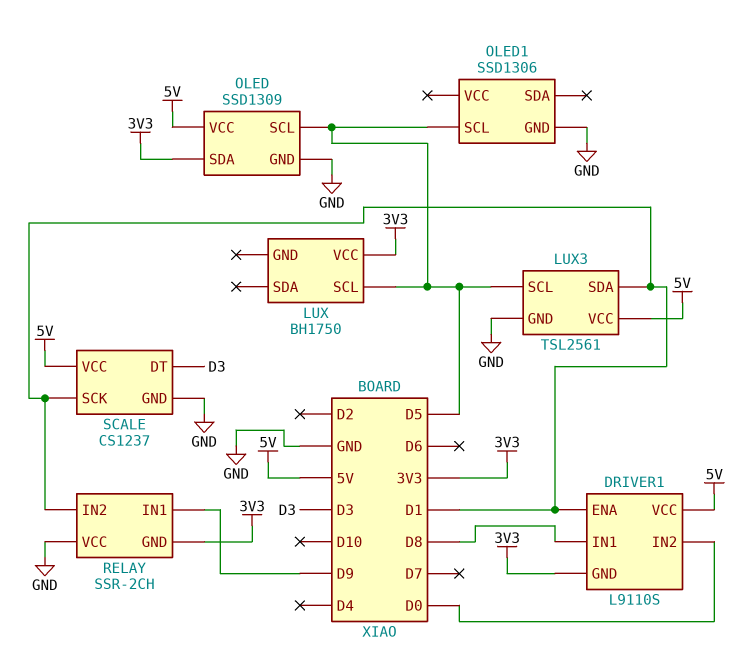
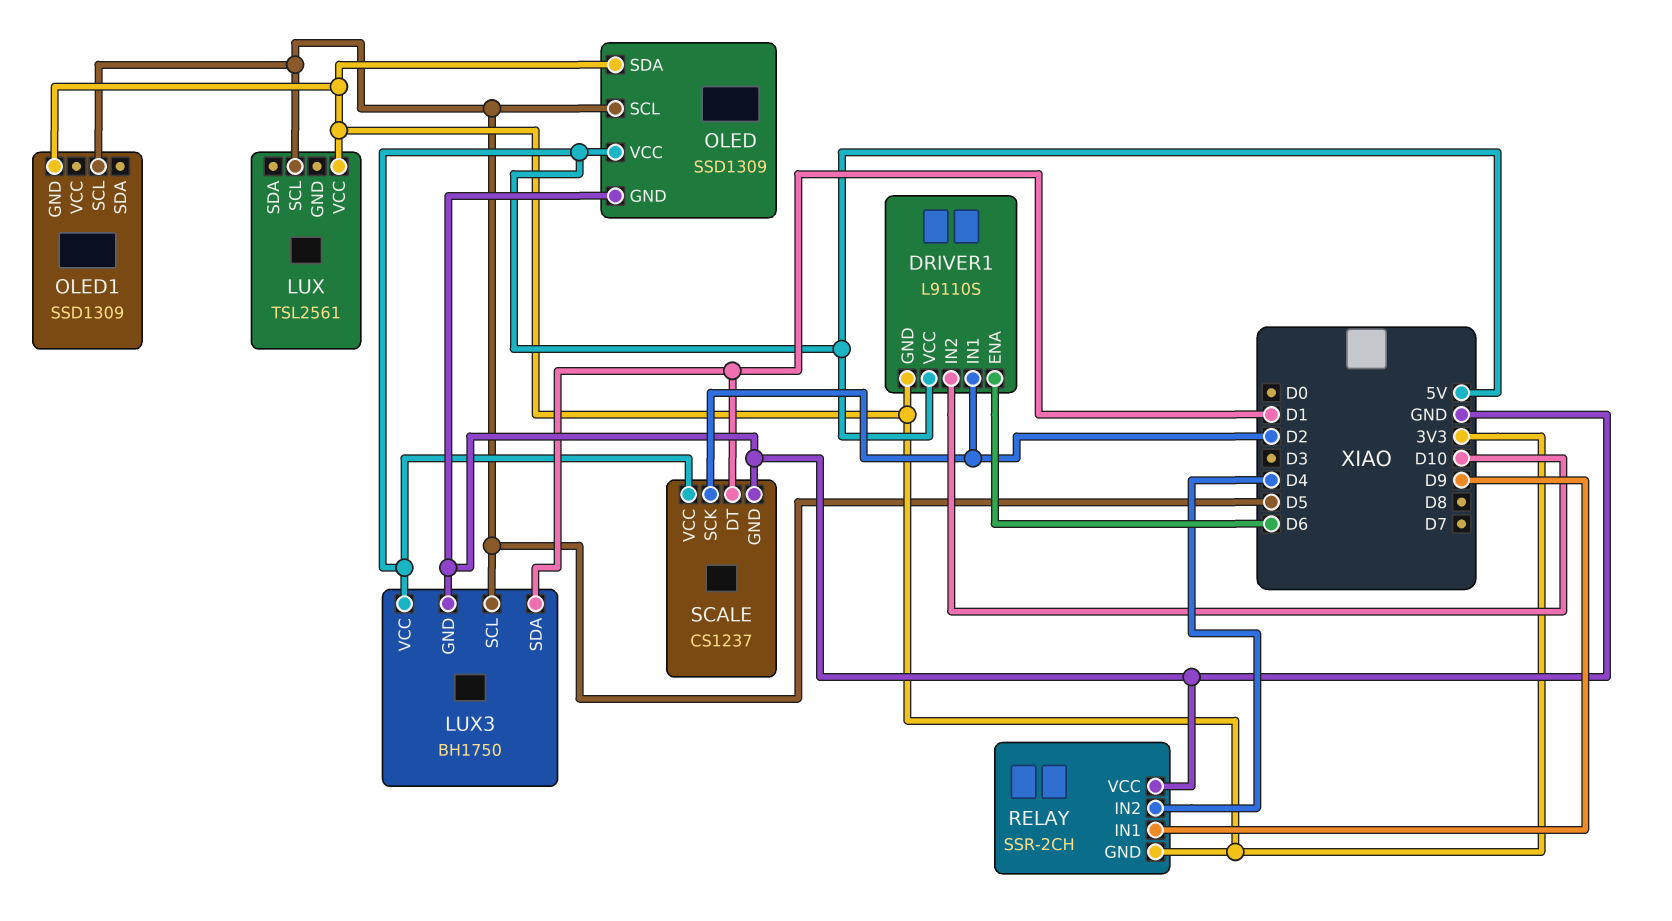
DRIVER1 pin ENA: D1 -> D6
DRIVER1 pin IN1: D8 -> D2
DRIVER1 pin IN2: D0 -> D10
LUX: BH1750 -> TSL2561
LUX3: TSL2561 -> BH1750
OLED1: SSD1306 -> SSD1309
OLED1 pin GND: GND -> 3V3
RELAY pin IN2: D1 -> D4
SCALE pin DT: D3 -> D1
SCALE pin SCK: D1 -> D2

